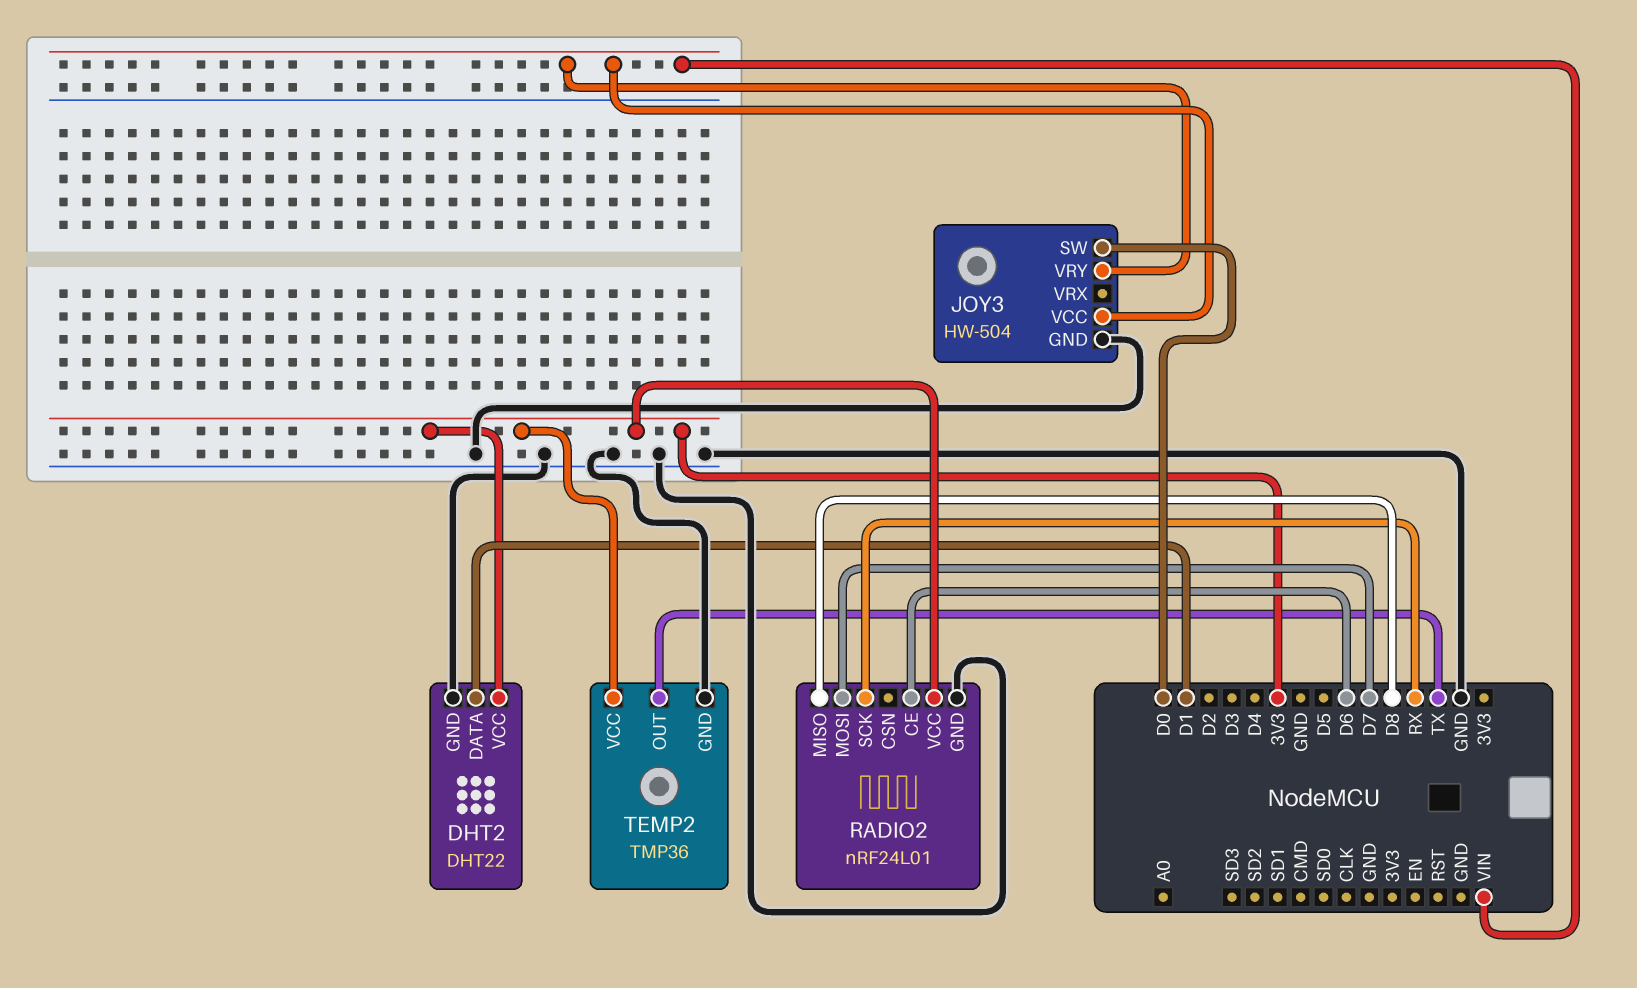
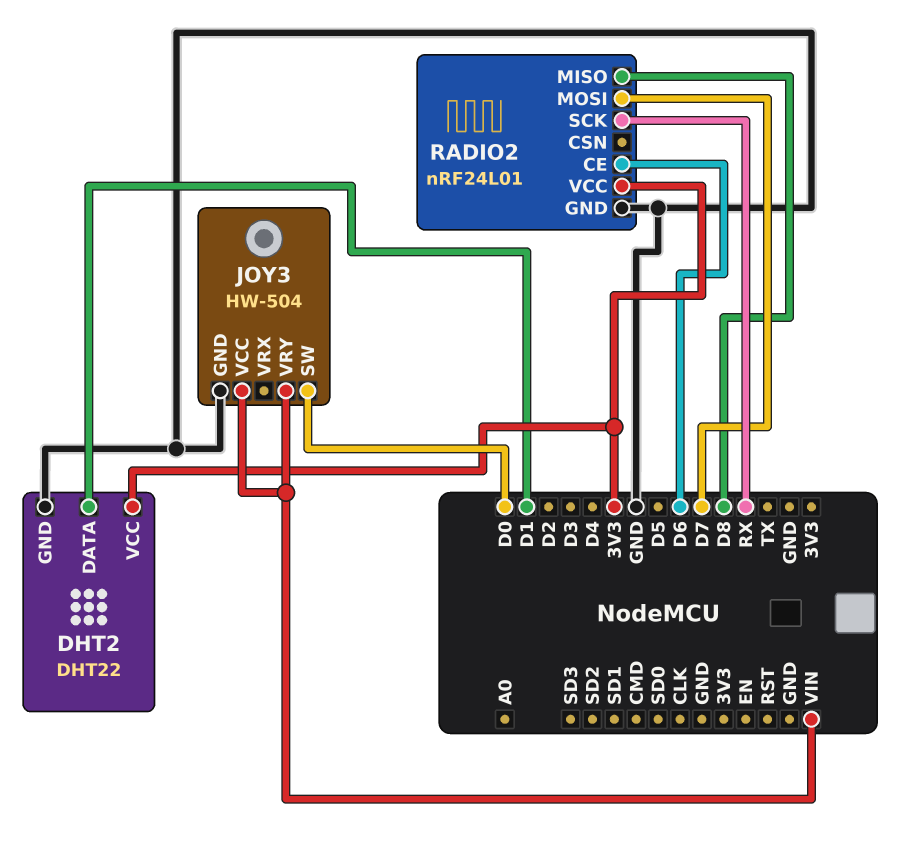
TEMP2: TMP36 -> none
TEMP2 pin GND: GND -> none
TEMP2 pin OUT: TX -> none
TEMP2 pin VCC: 3V3 -> none

